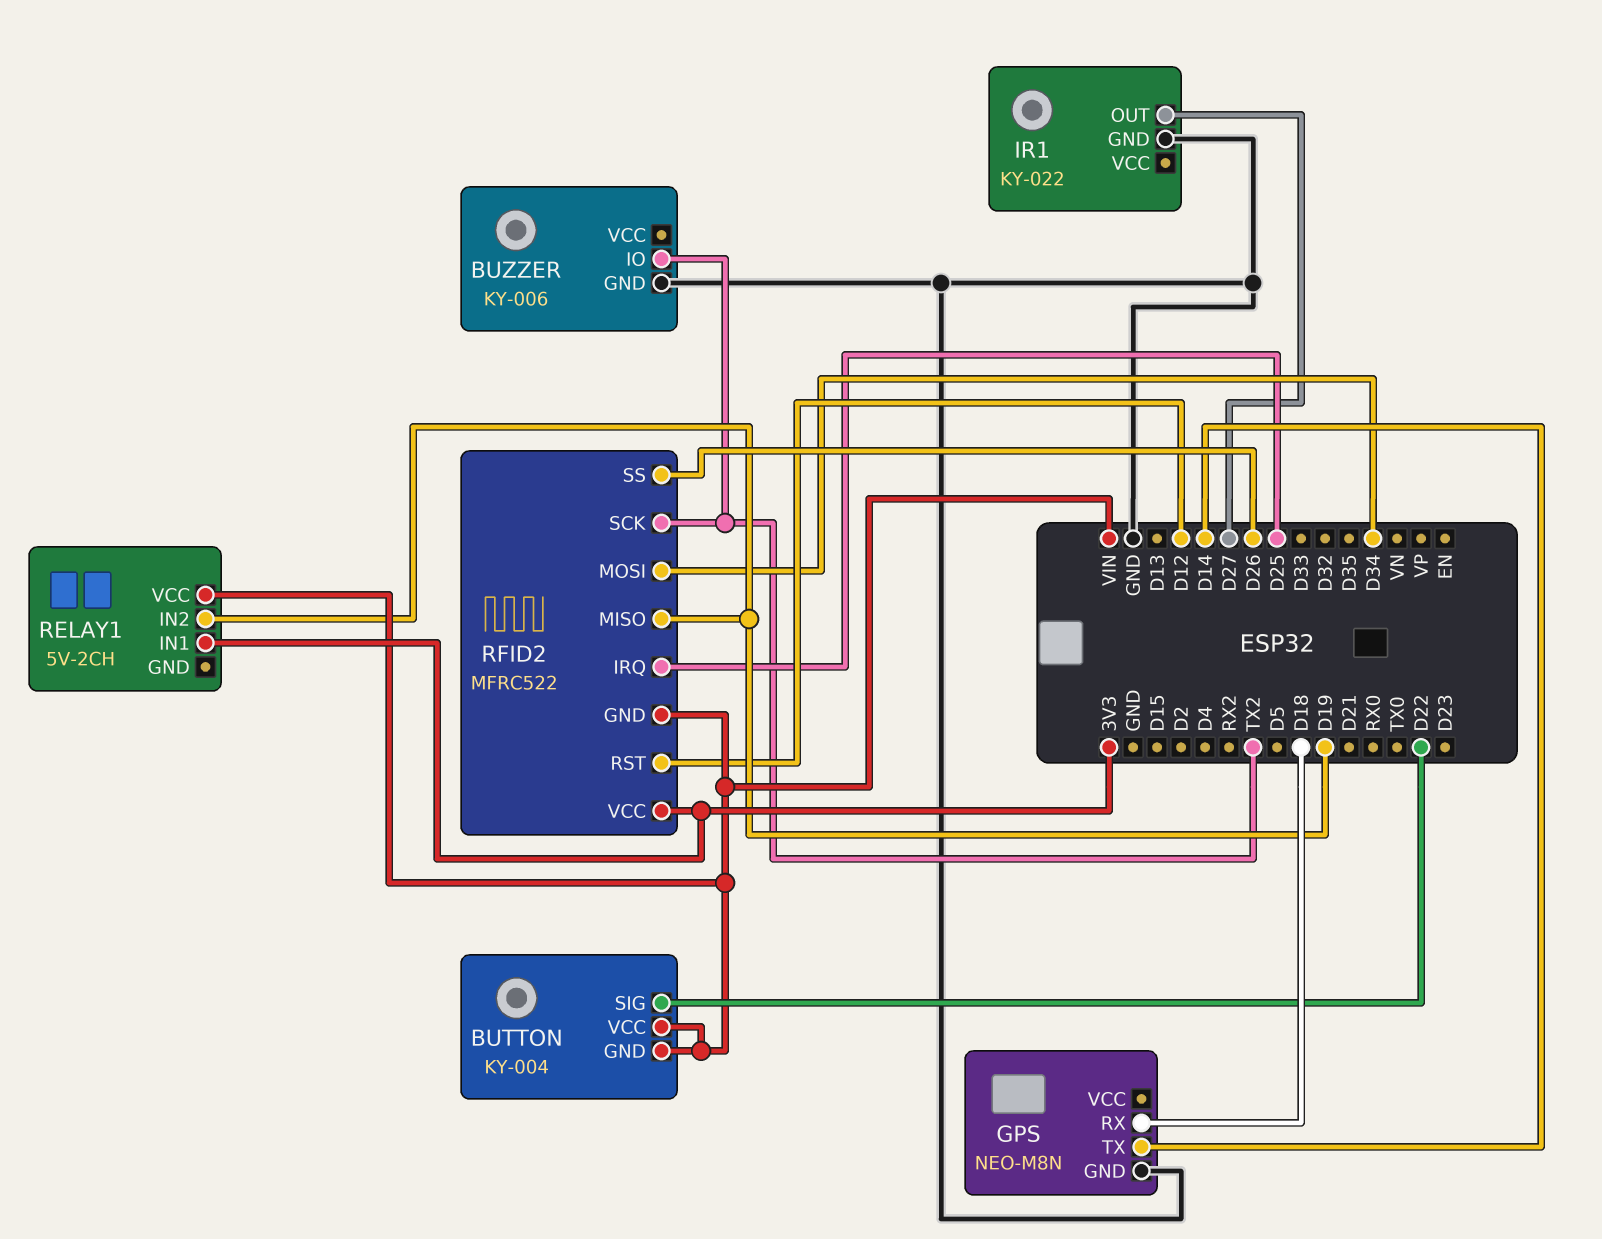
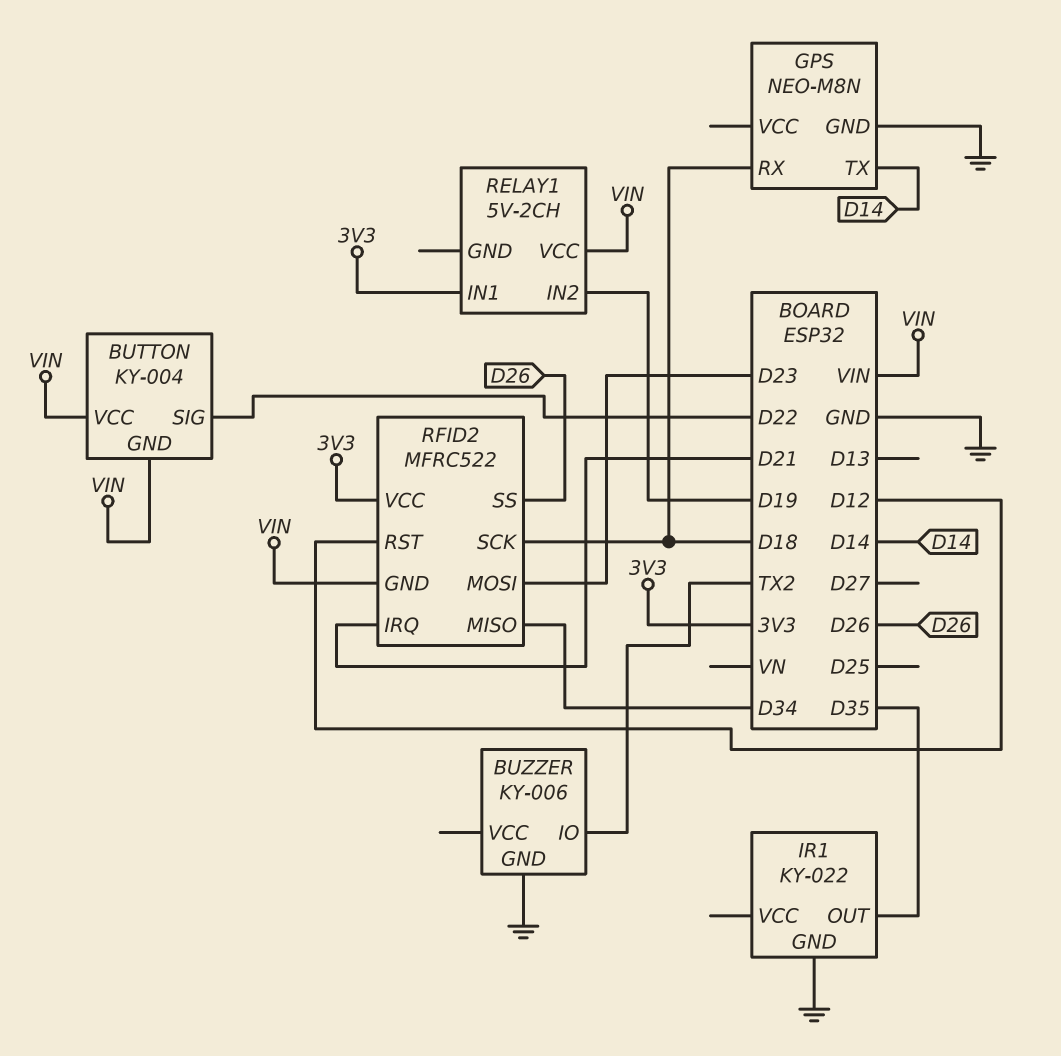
IR1 pin OUT: D27 -> D35
RFID2 pin IRQ: D25 -> D21
RFID2 pin MISO: D19 -> D34
RFID2 pin MOSI: D34 -> D23
RFID2 pin SCK: TX2 -> D18

